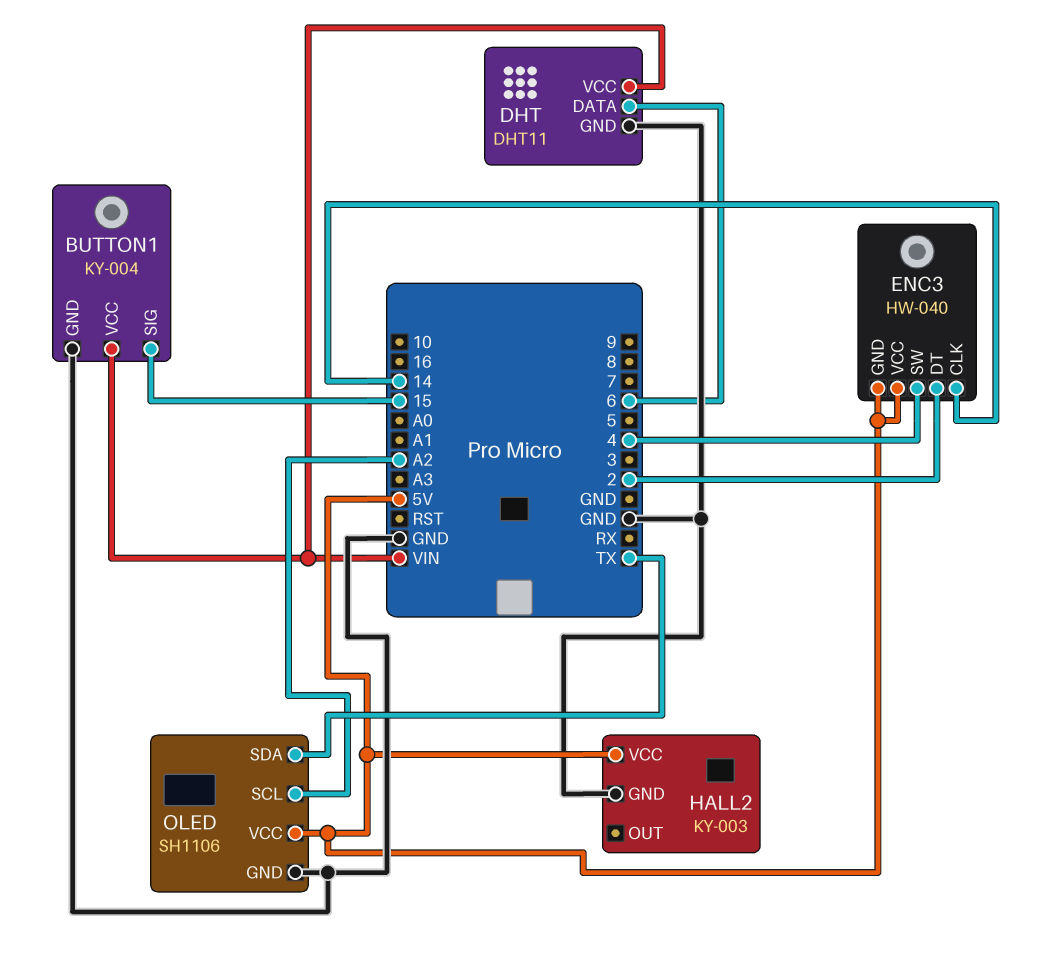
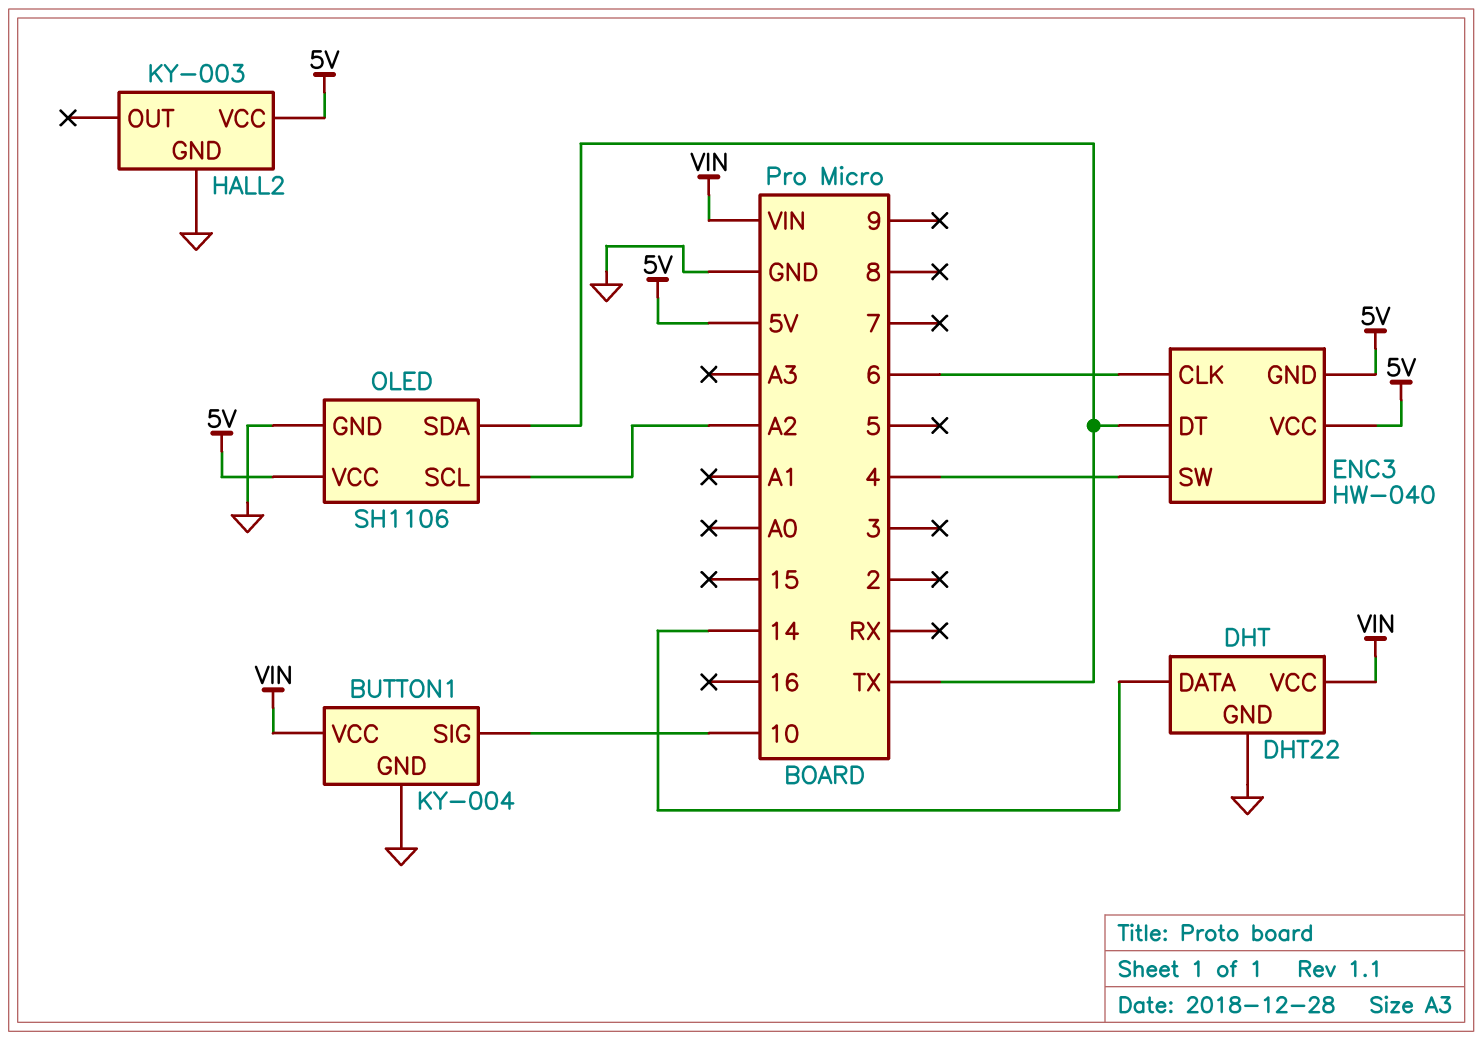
BUTTON1 pin SIG: 15 -> 10
DHT: DHT11 -> DHT22
DHT pin DATA: 6 -> 14
ENC3 pin CLK: 14 -> 6
ENC3 pin DT: 2 -> TX

